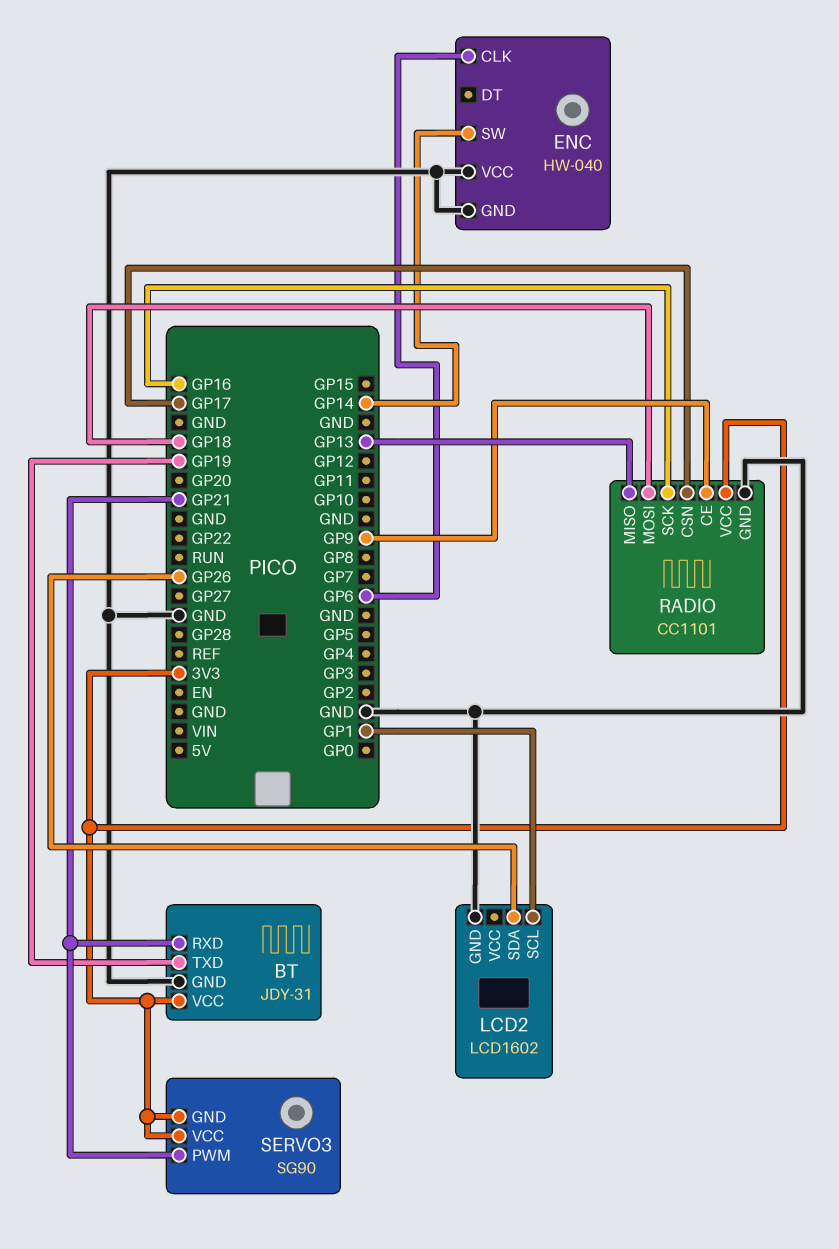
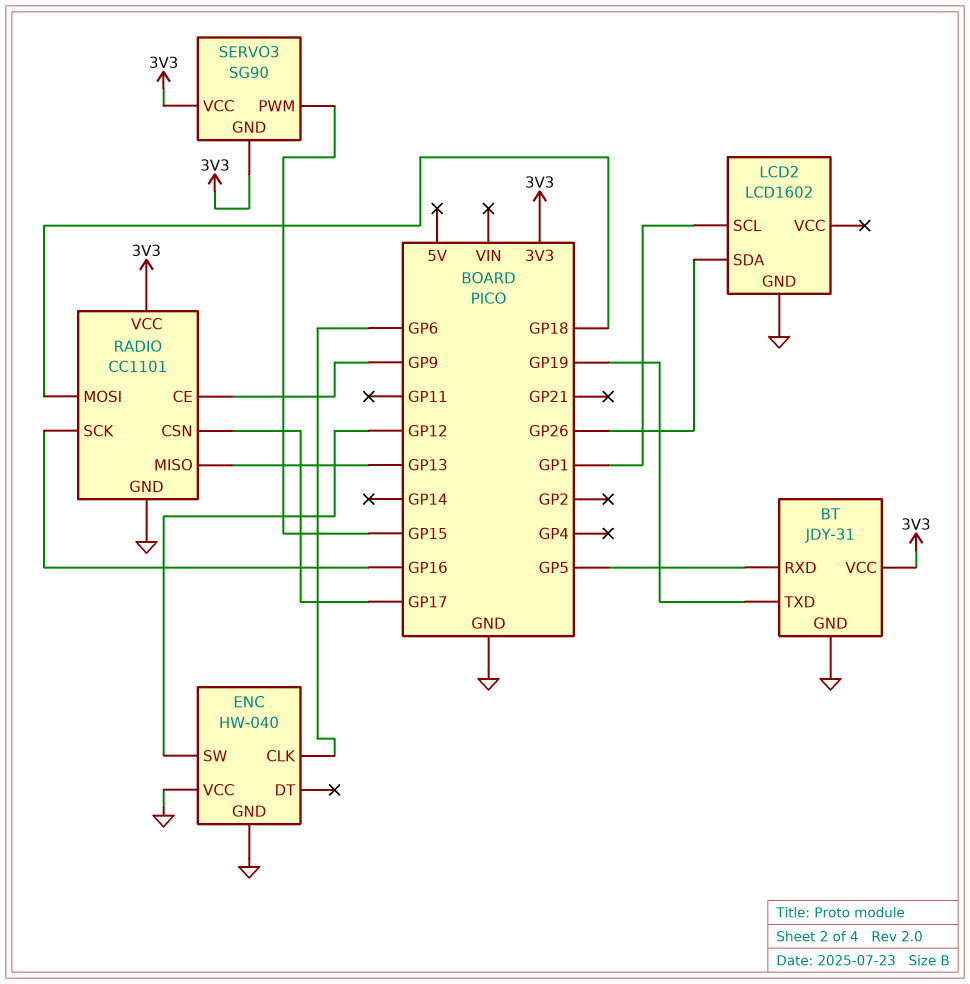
BT pin RXD: GP21 -> GP5
ENC pin SW: GP14 -> GP12
SERVO3 pin PWM: GP21 -> GP15

